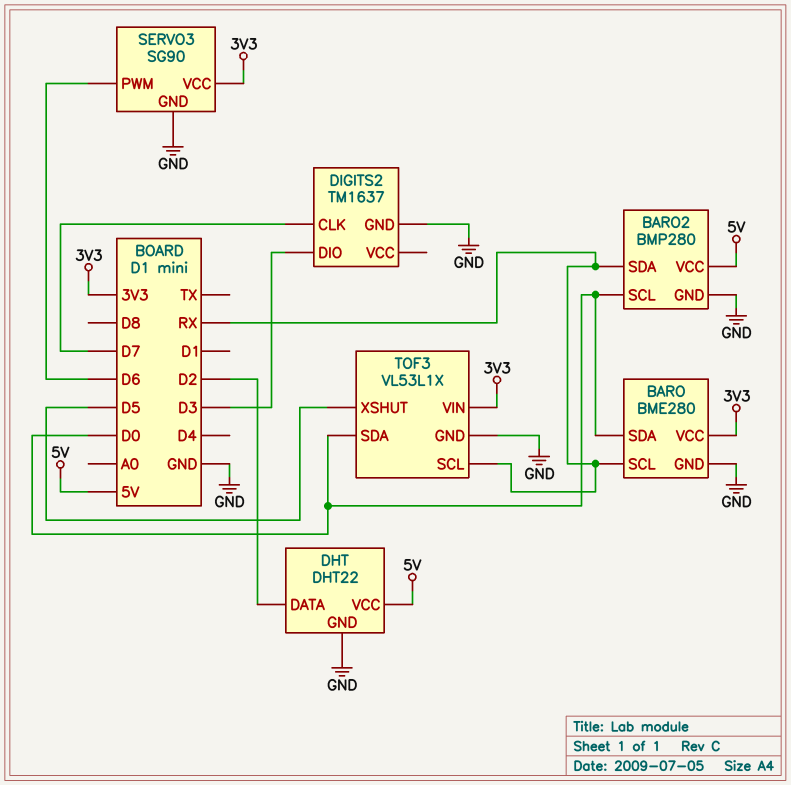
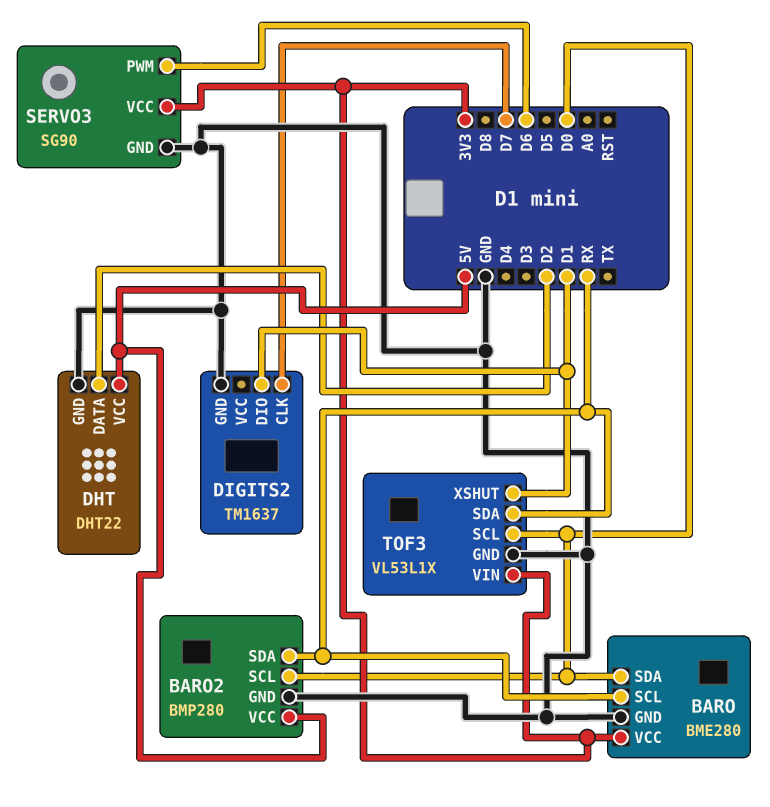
DIGITS2 pin DIO: D3 -> D1
TOF3 pin SCL: RX -> D0
TOF3 pin SDA: D0 -> RX
TOF3 pin XSHUT: D5 -> D1

